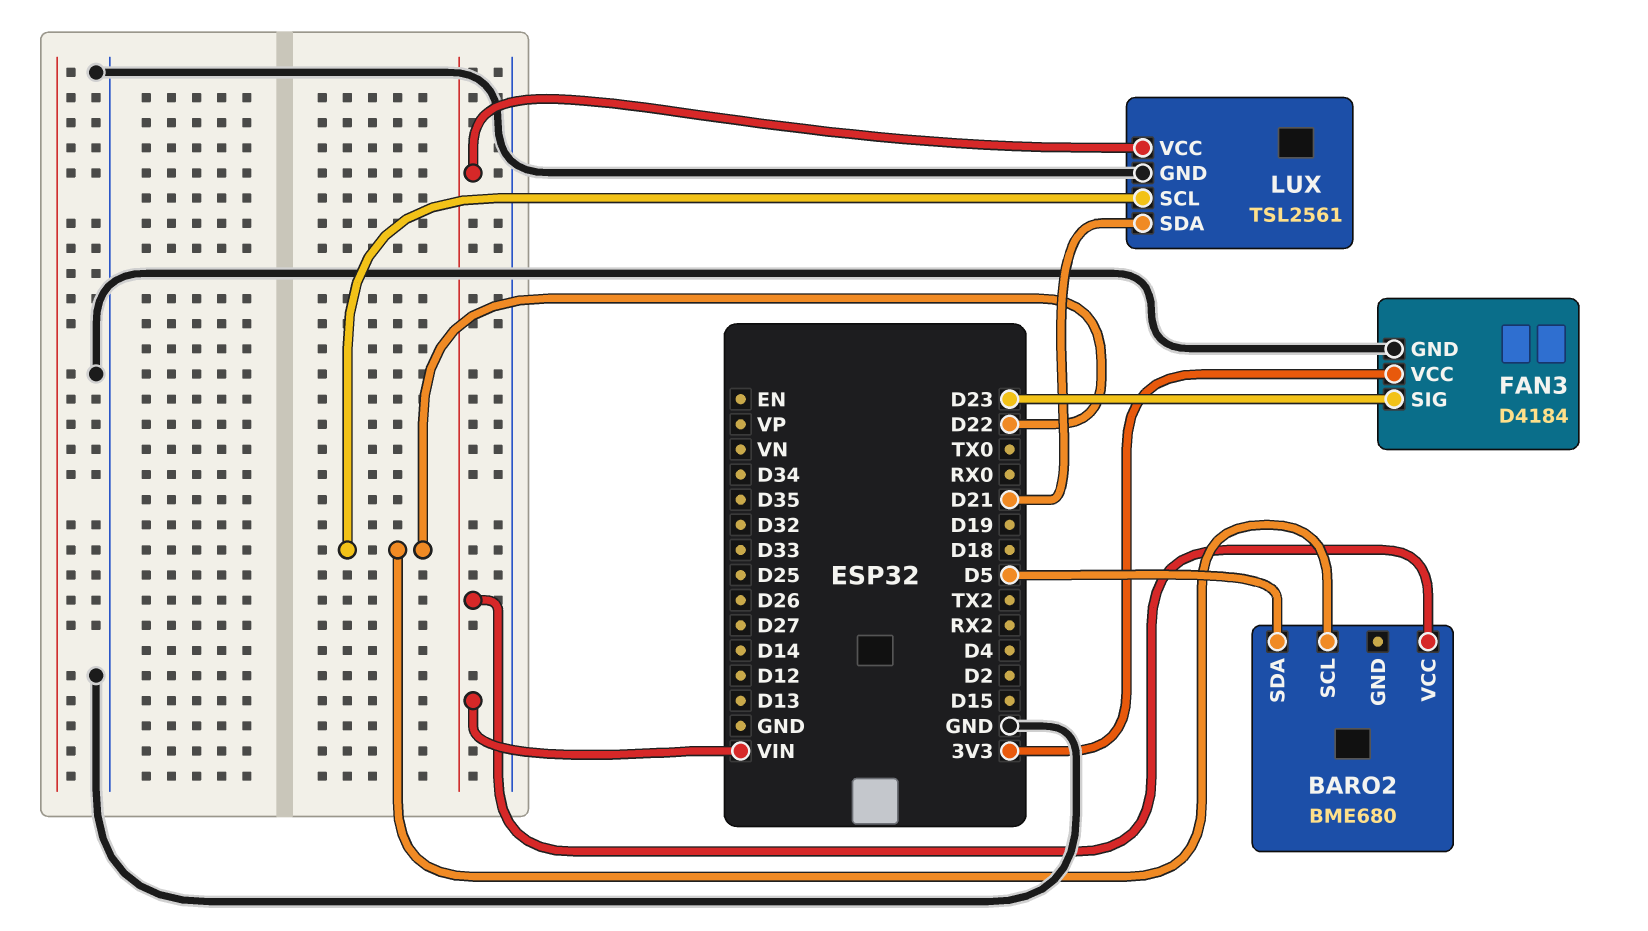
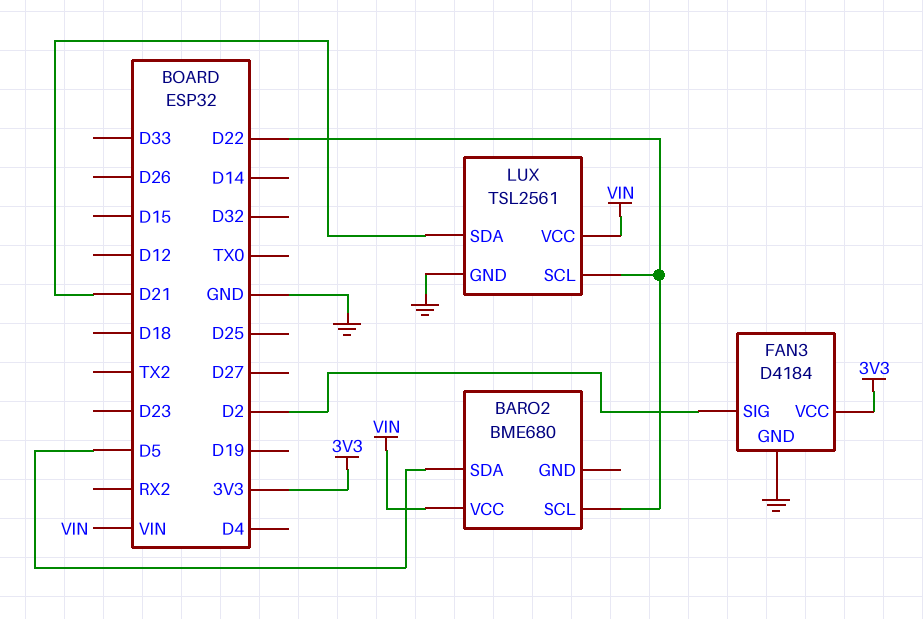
FAN3 pin SIG: D23 -> D2

